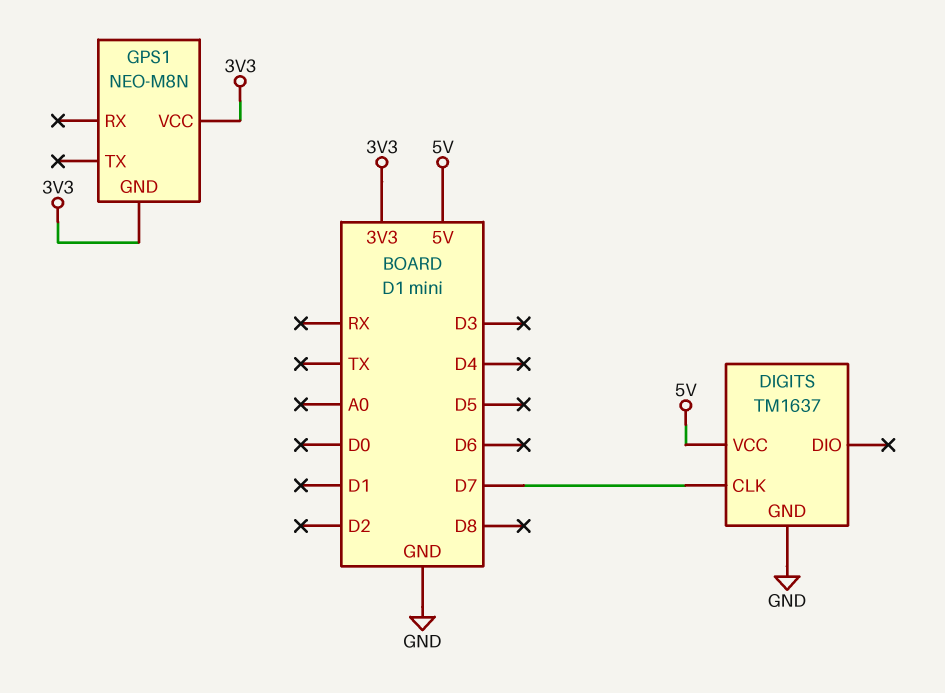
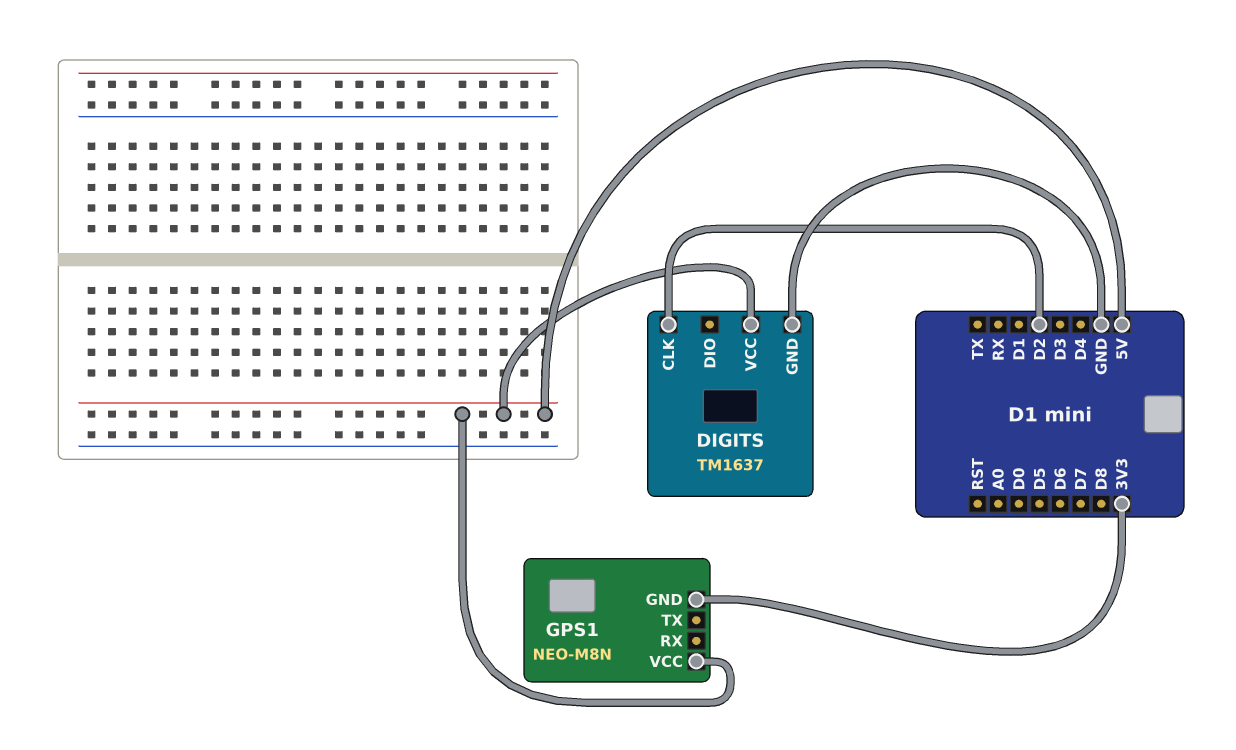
DIGITS pin CLK: D7 -> D2
GPS1 pin VCC: 3V3 -> 5V

